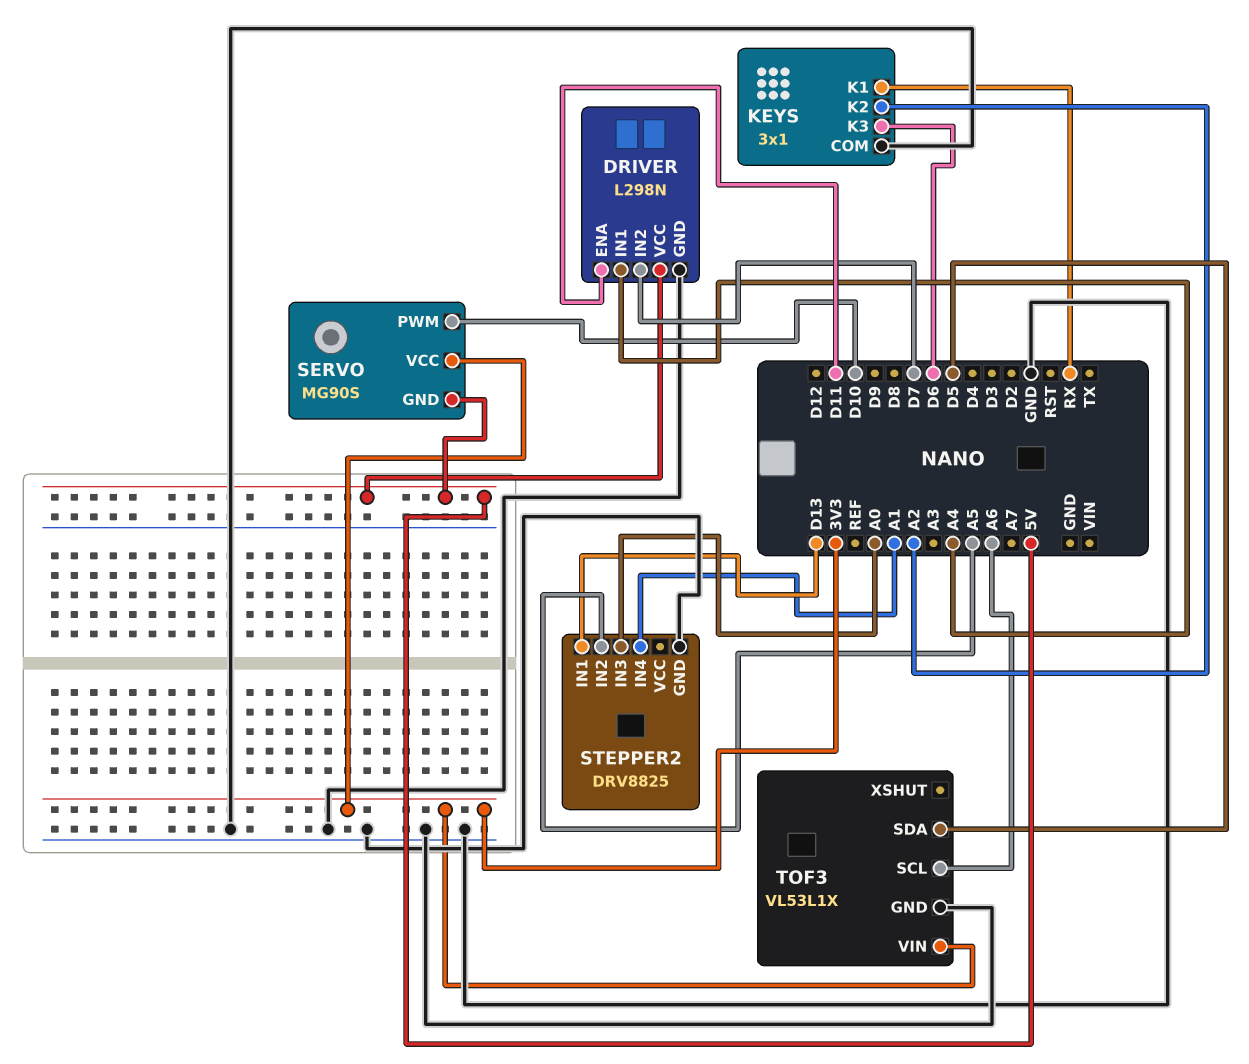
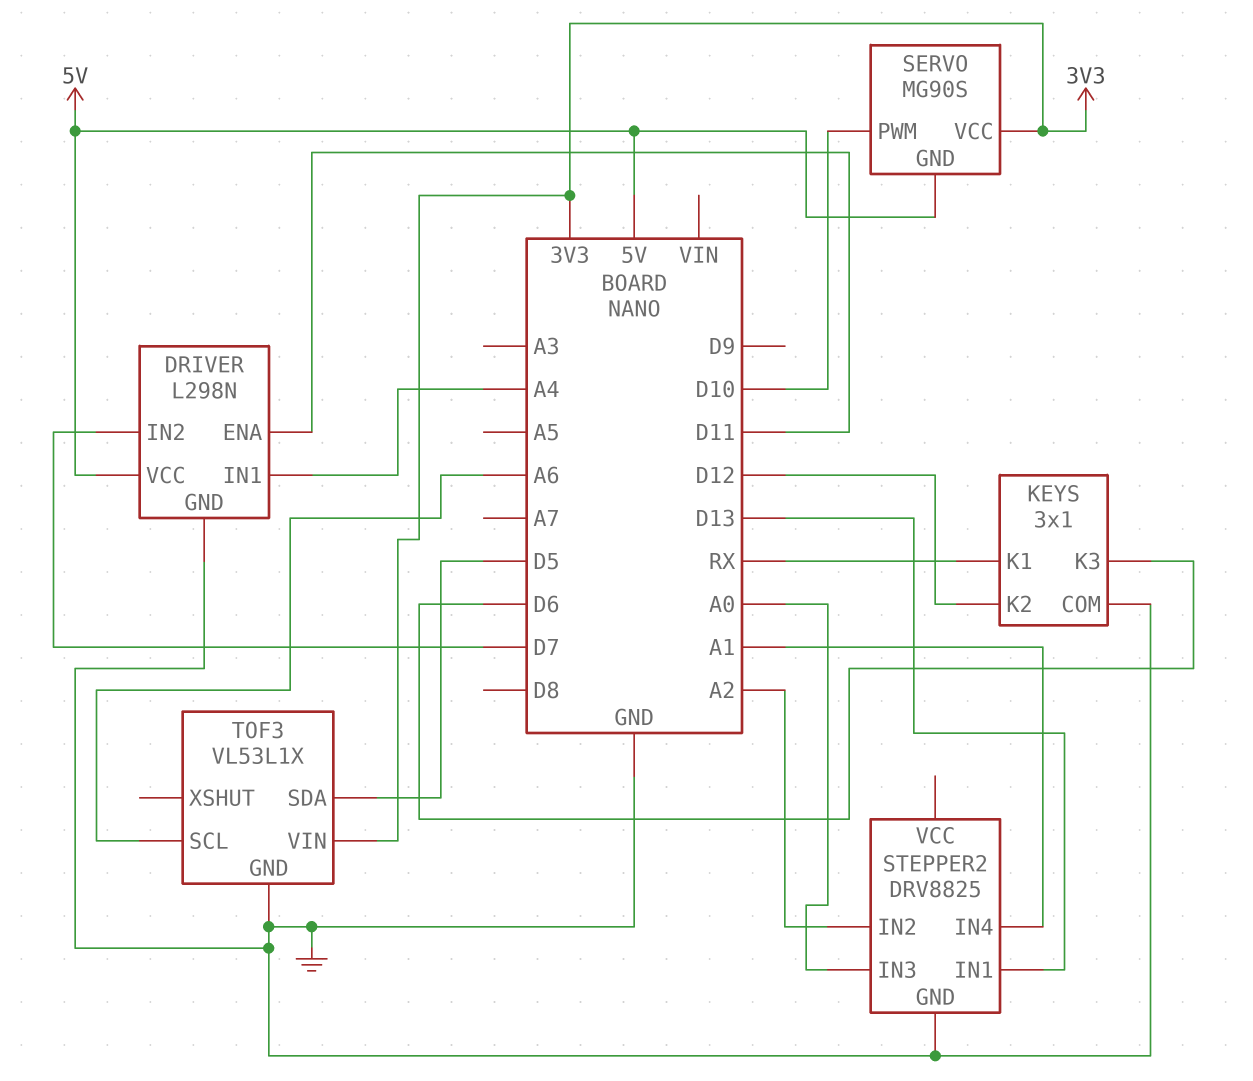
KEYS pin K2: A2 -> D12
STEPPER2 pin IN2: A5 -> A2

